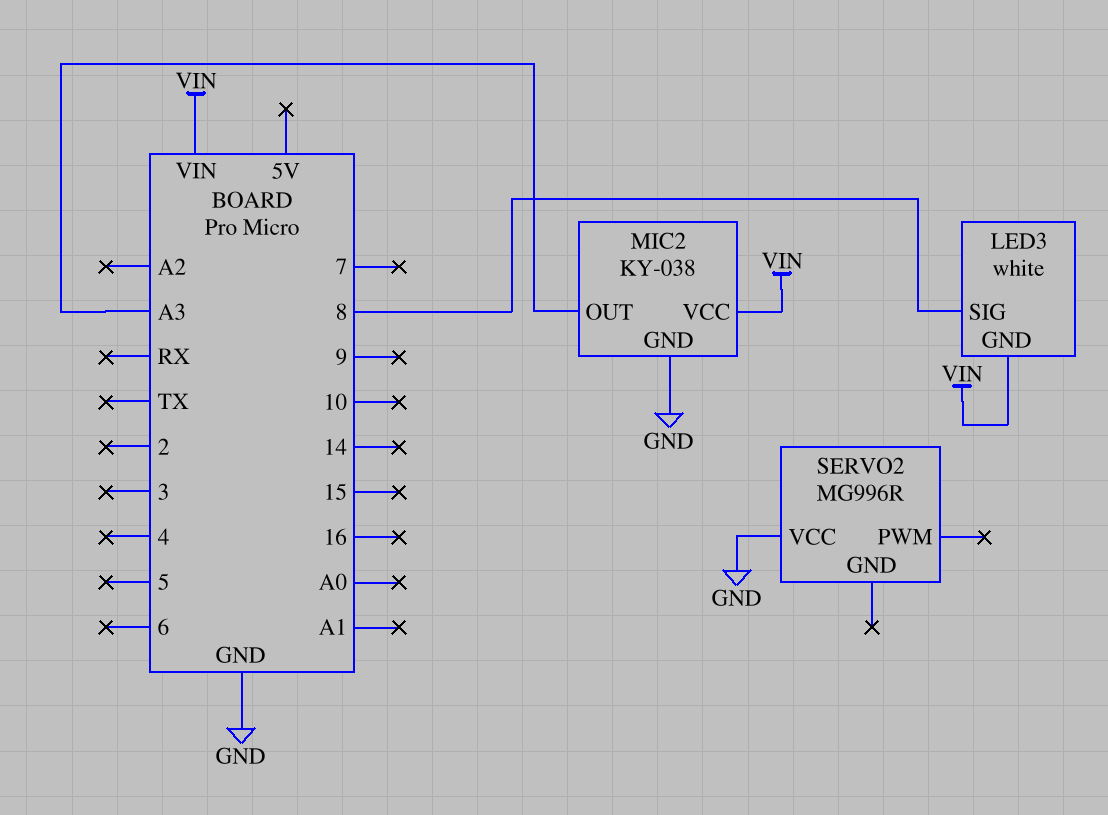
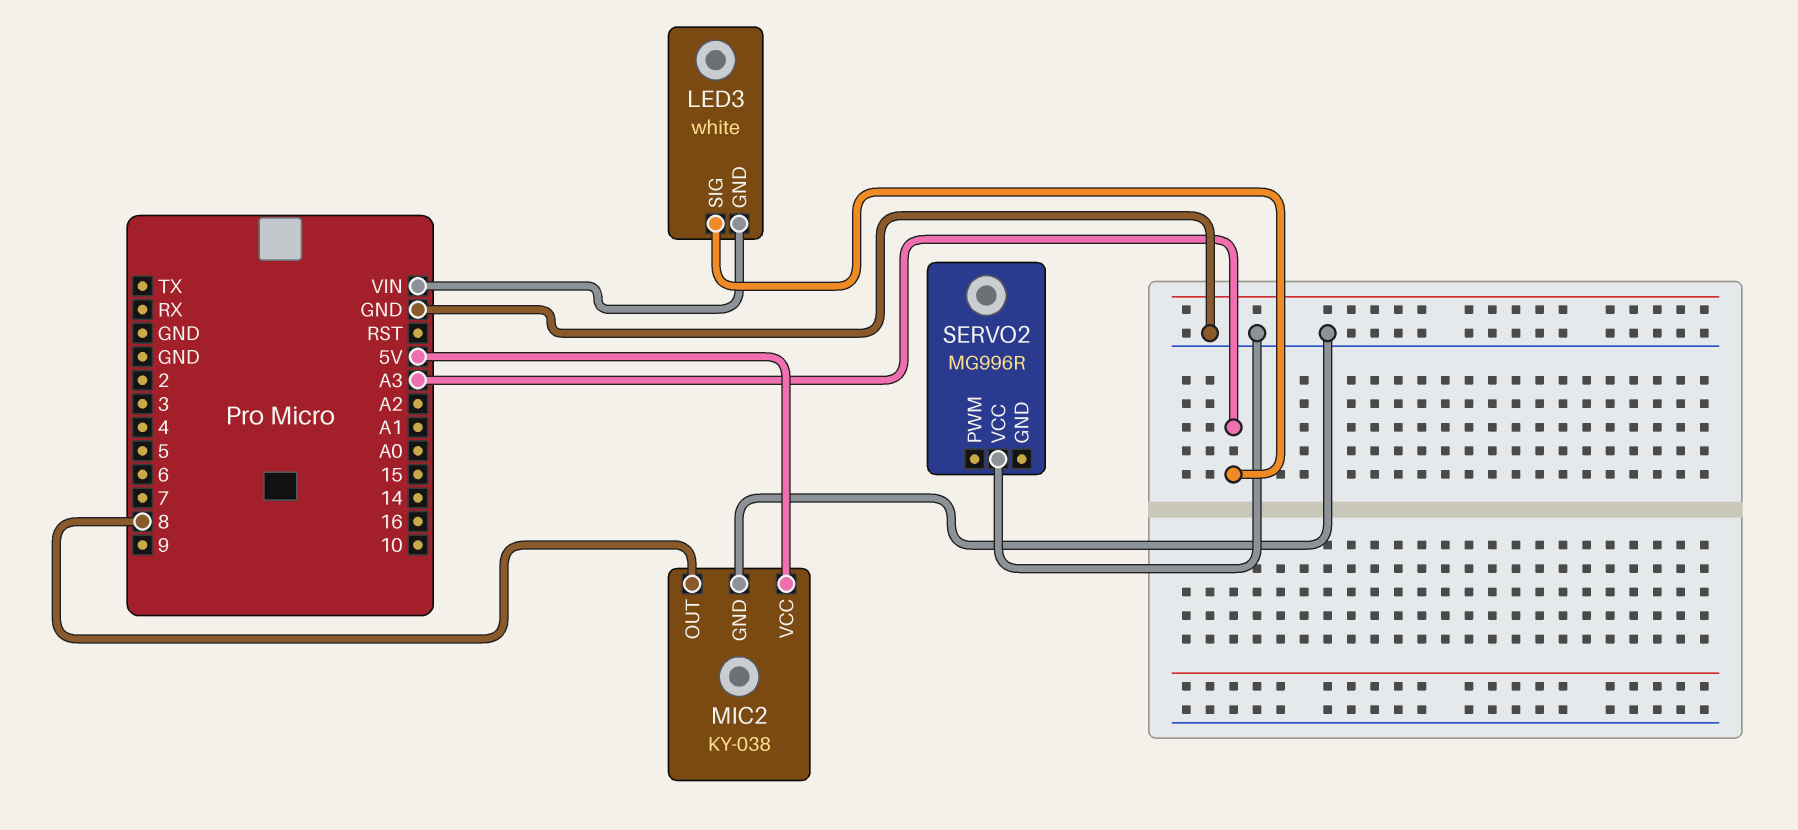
LED3 pin SIG: 8 -> A3
MIC2 pin OUT: A3 -> 8
MIC2 pin VCC: VIN -> 5V

